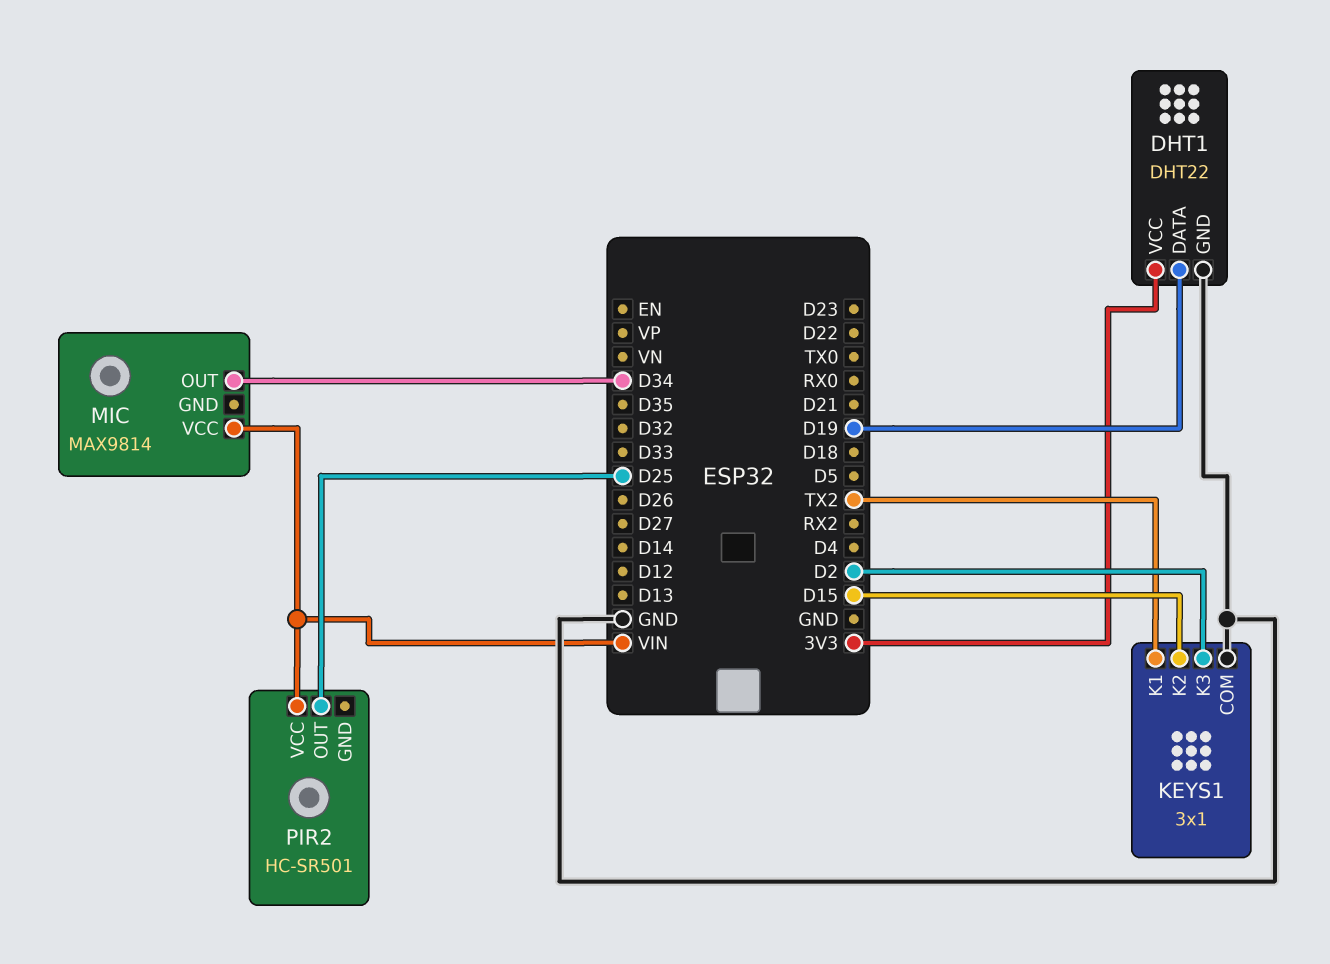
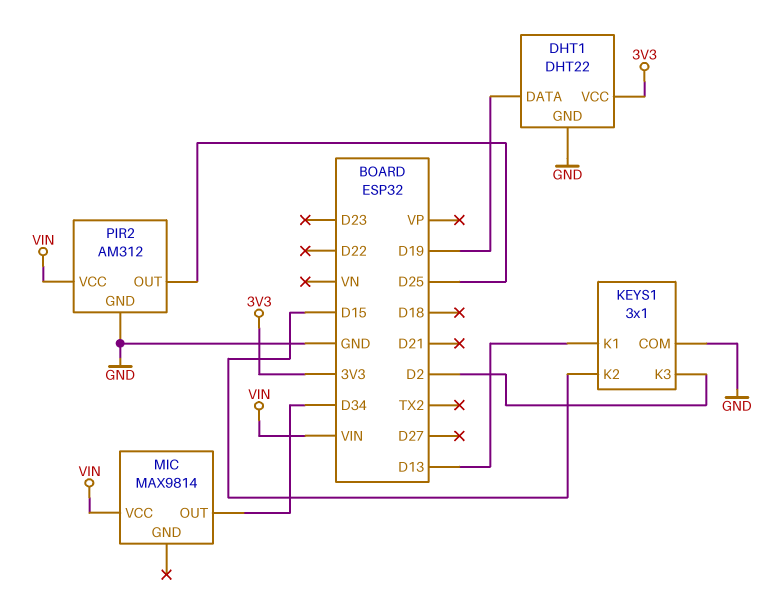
KEYS1 pin K1: TX2 -> D13
PIR2: HC-SR501 -> AM312
PIR2 pin GND: none -> GND

